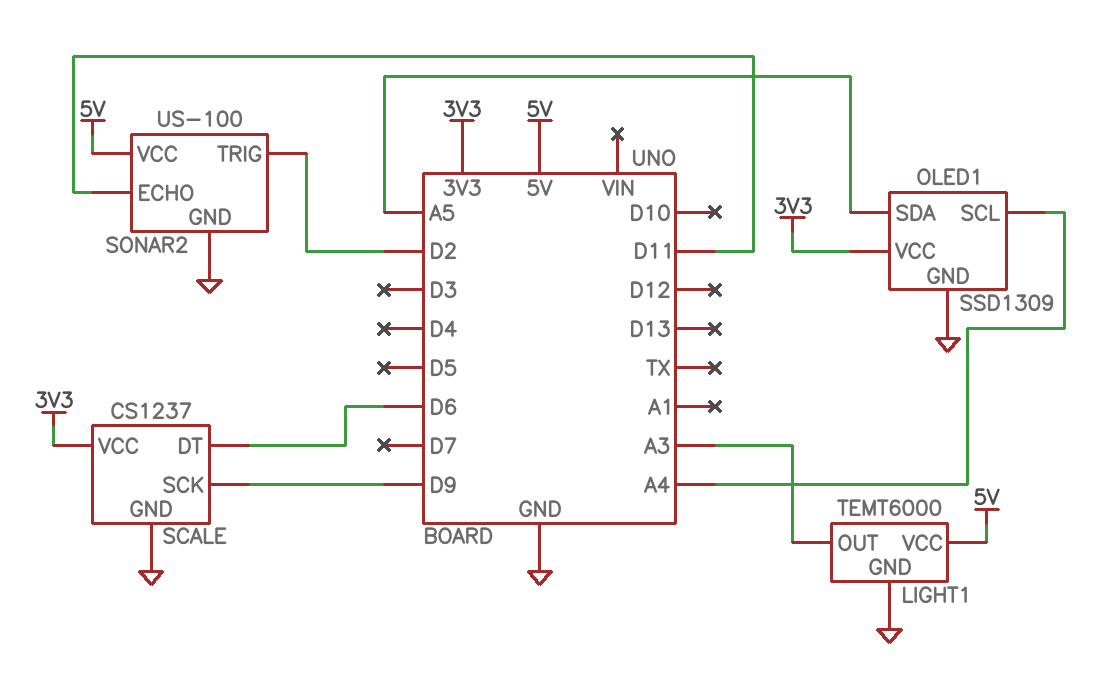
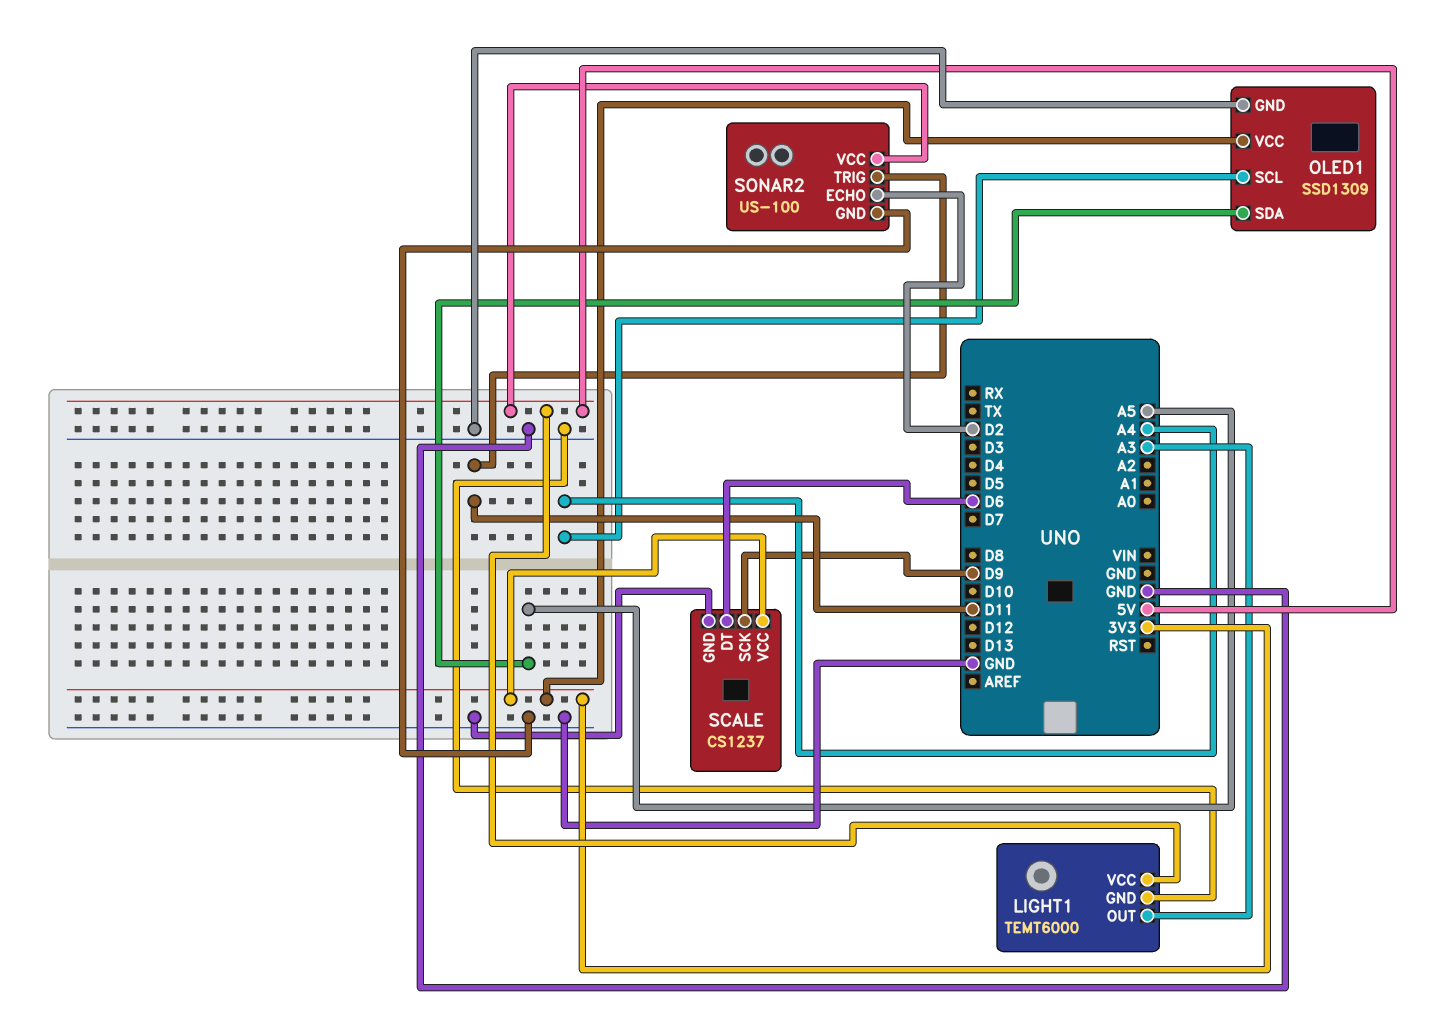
SONAR2 pin ECHO: D11 -> D2
SONAR2 pin TRIG: D2 -> D11

